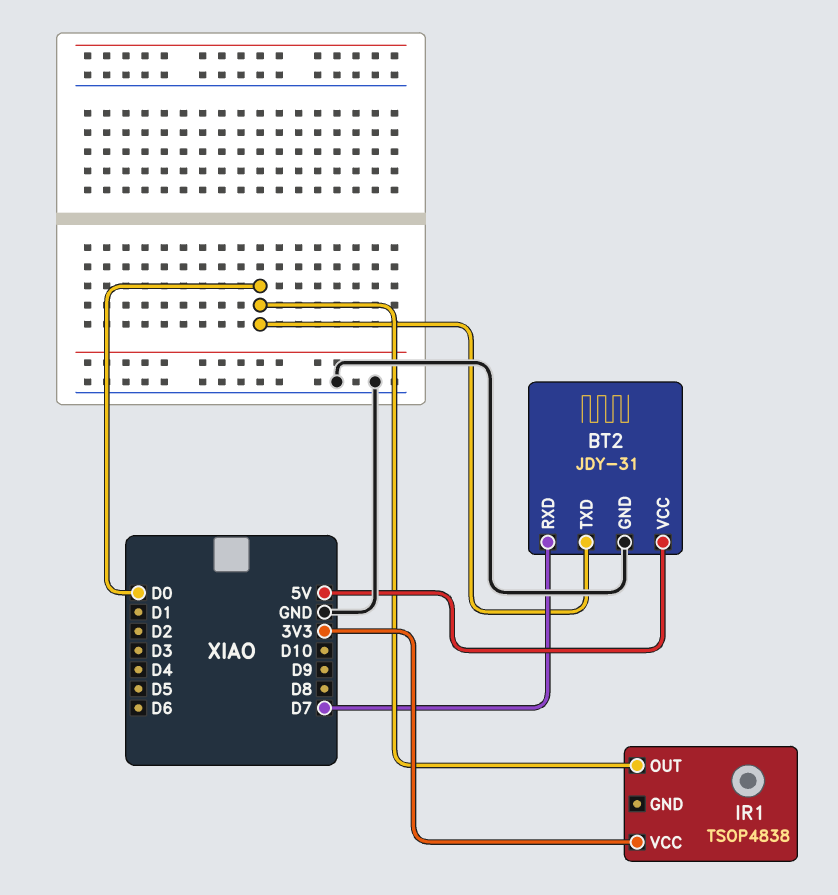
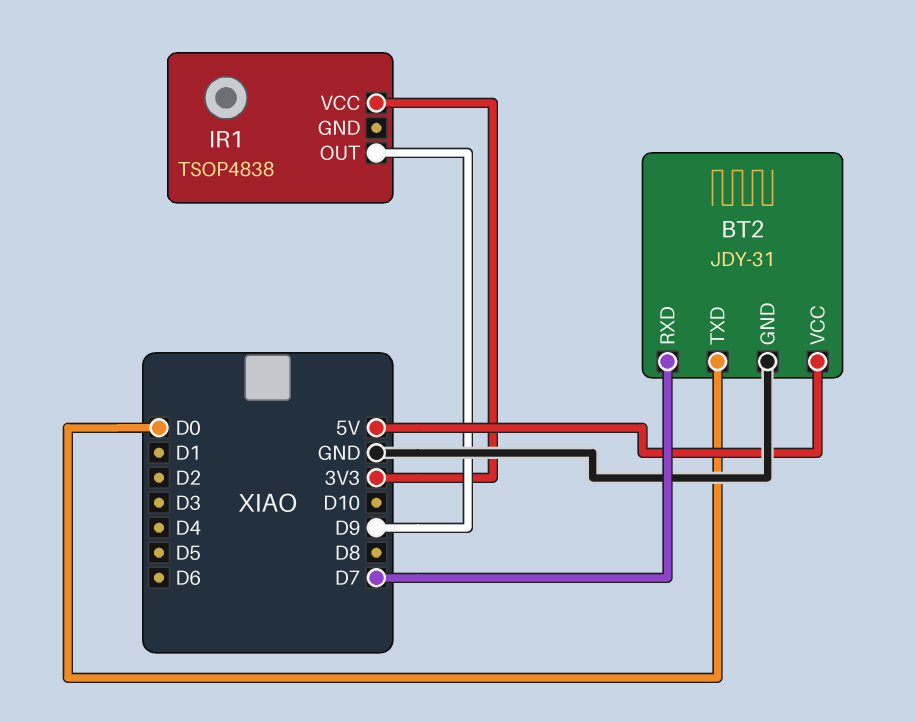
IR1 pin OUT: D0 -> D9

